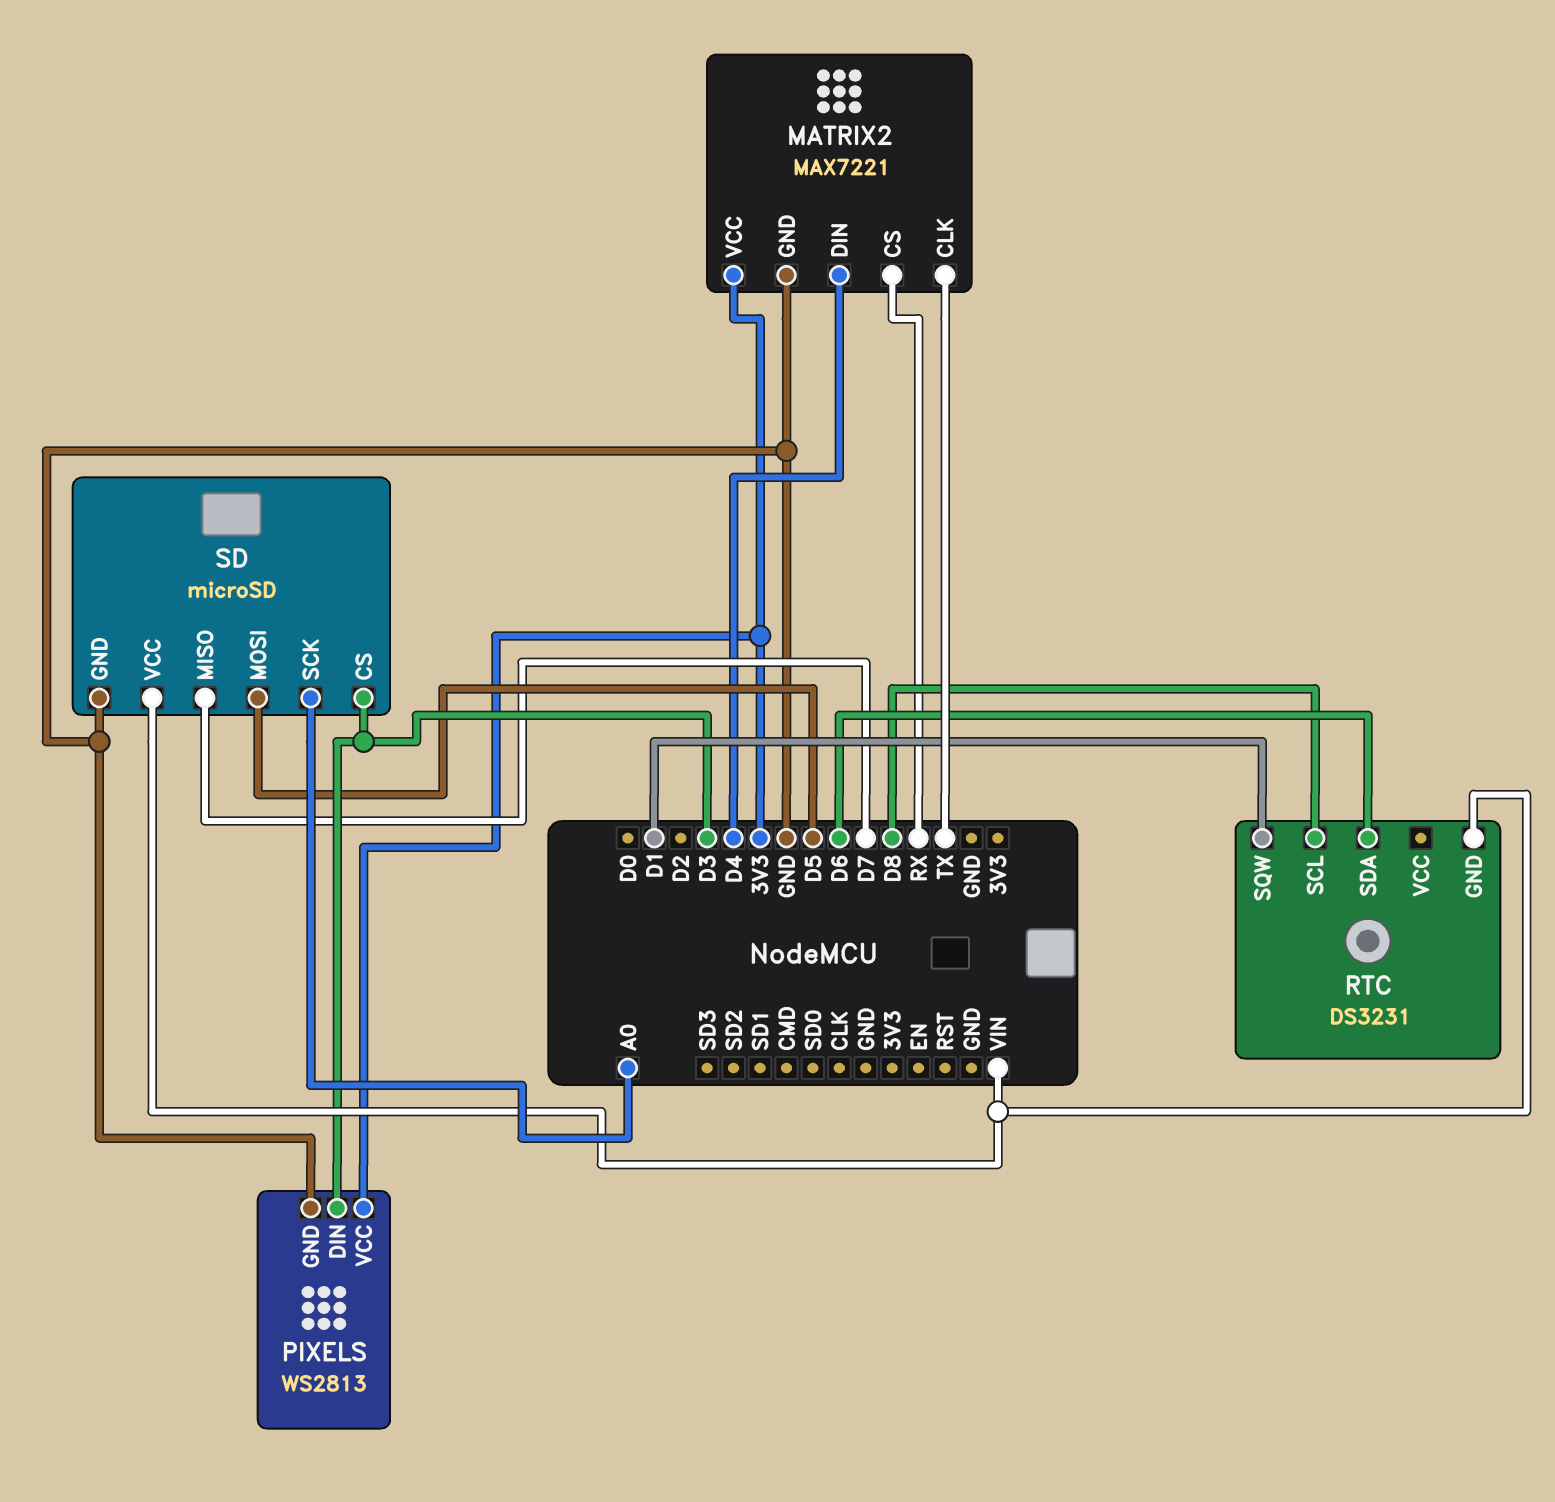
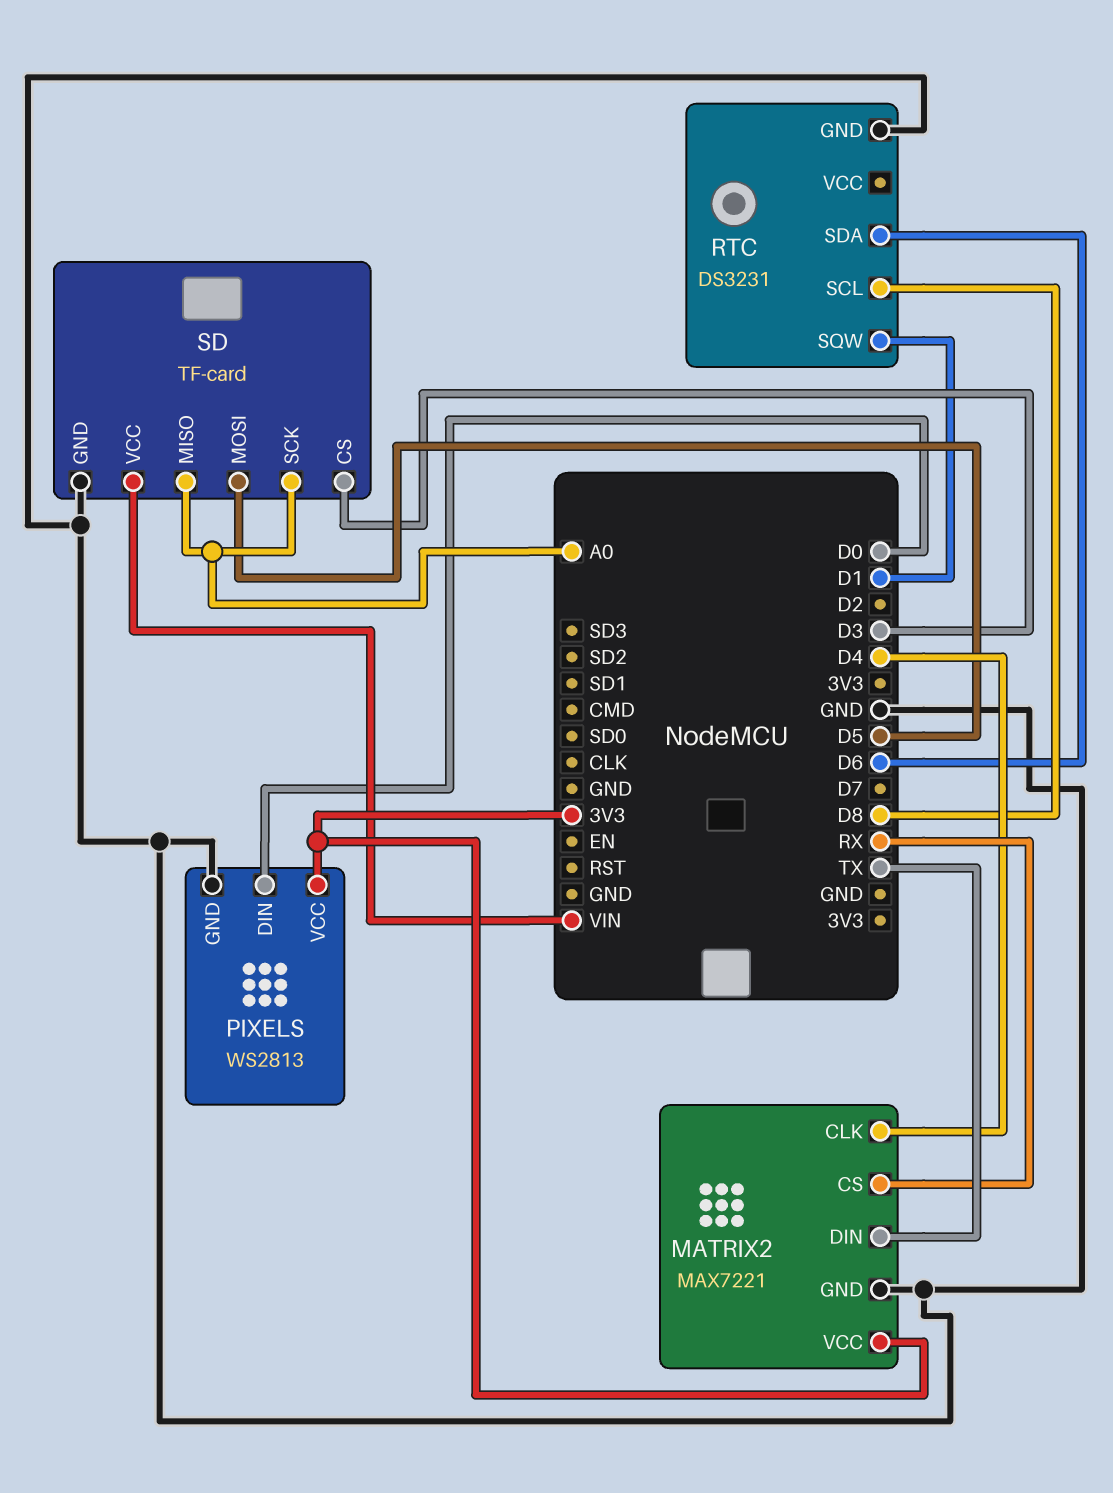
MATRIX2 pin CLK: TX -> D4
MATRIX2 pin DIN: D4 -> TX
PIXELS pin DIN: D3 -> D0
RTC pin GND: VIN -> GND
SD: microSD -> TF-card
SD pin MISO: D7 -> A0

